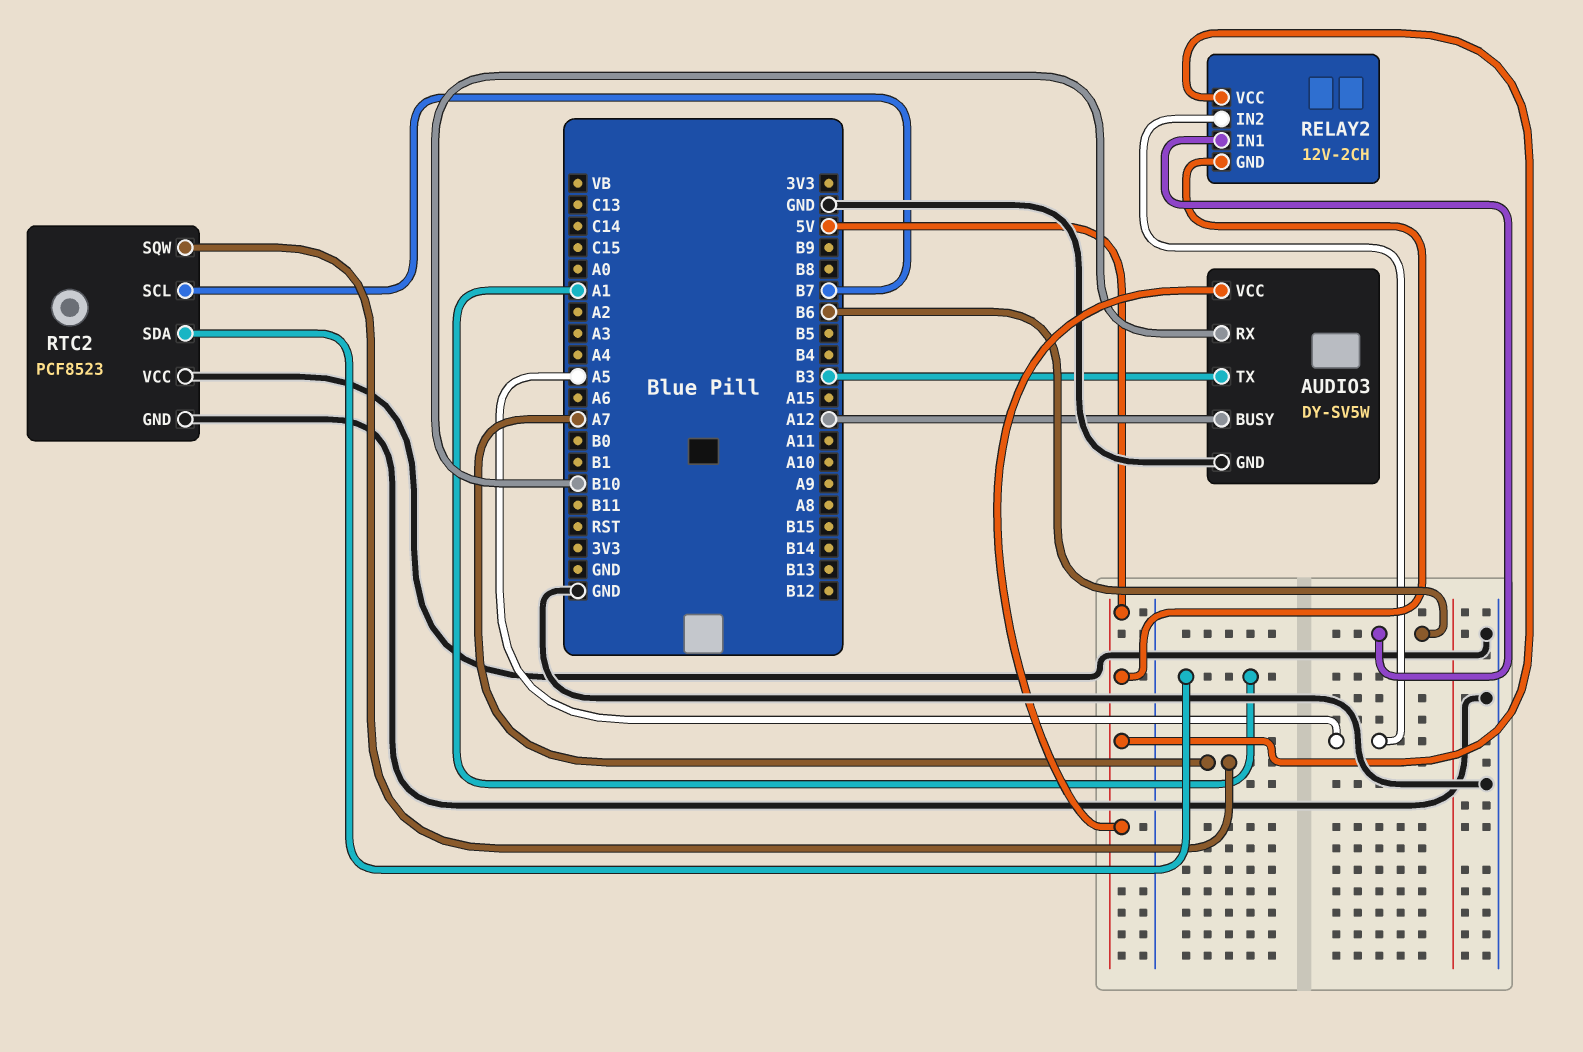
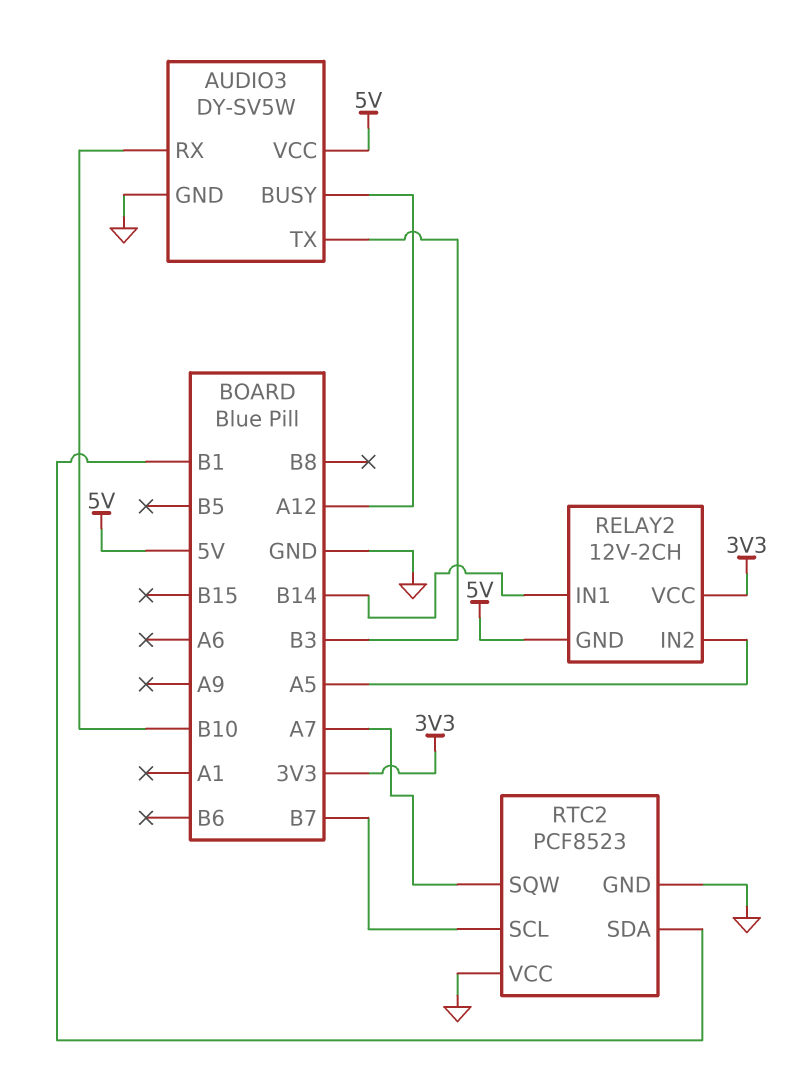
RELAY2 pin IN1: B6 -> B14
RELAY2 pin VCC: 5V -> 3V3
RTC2 pin SDA: A1 -> B1

